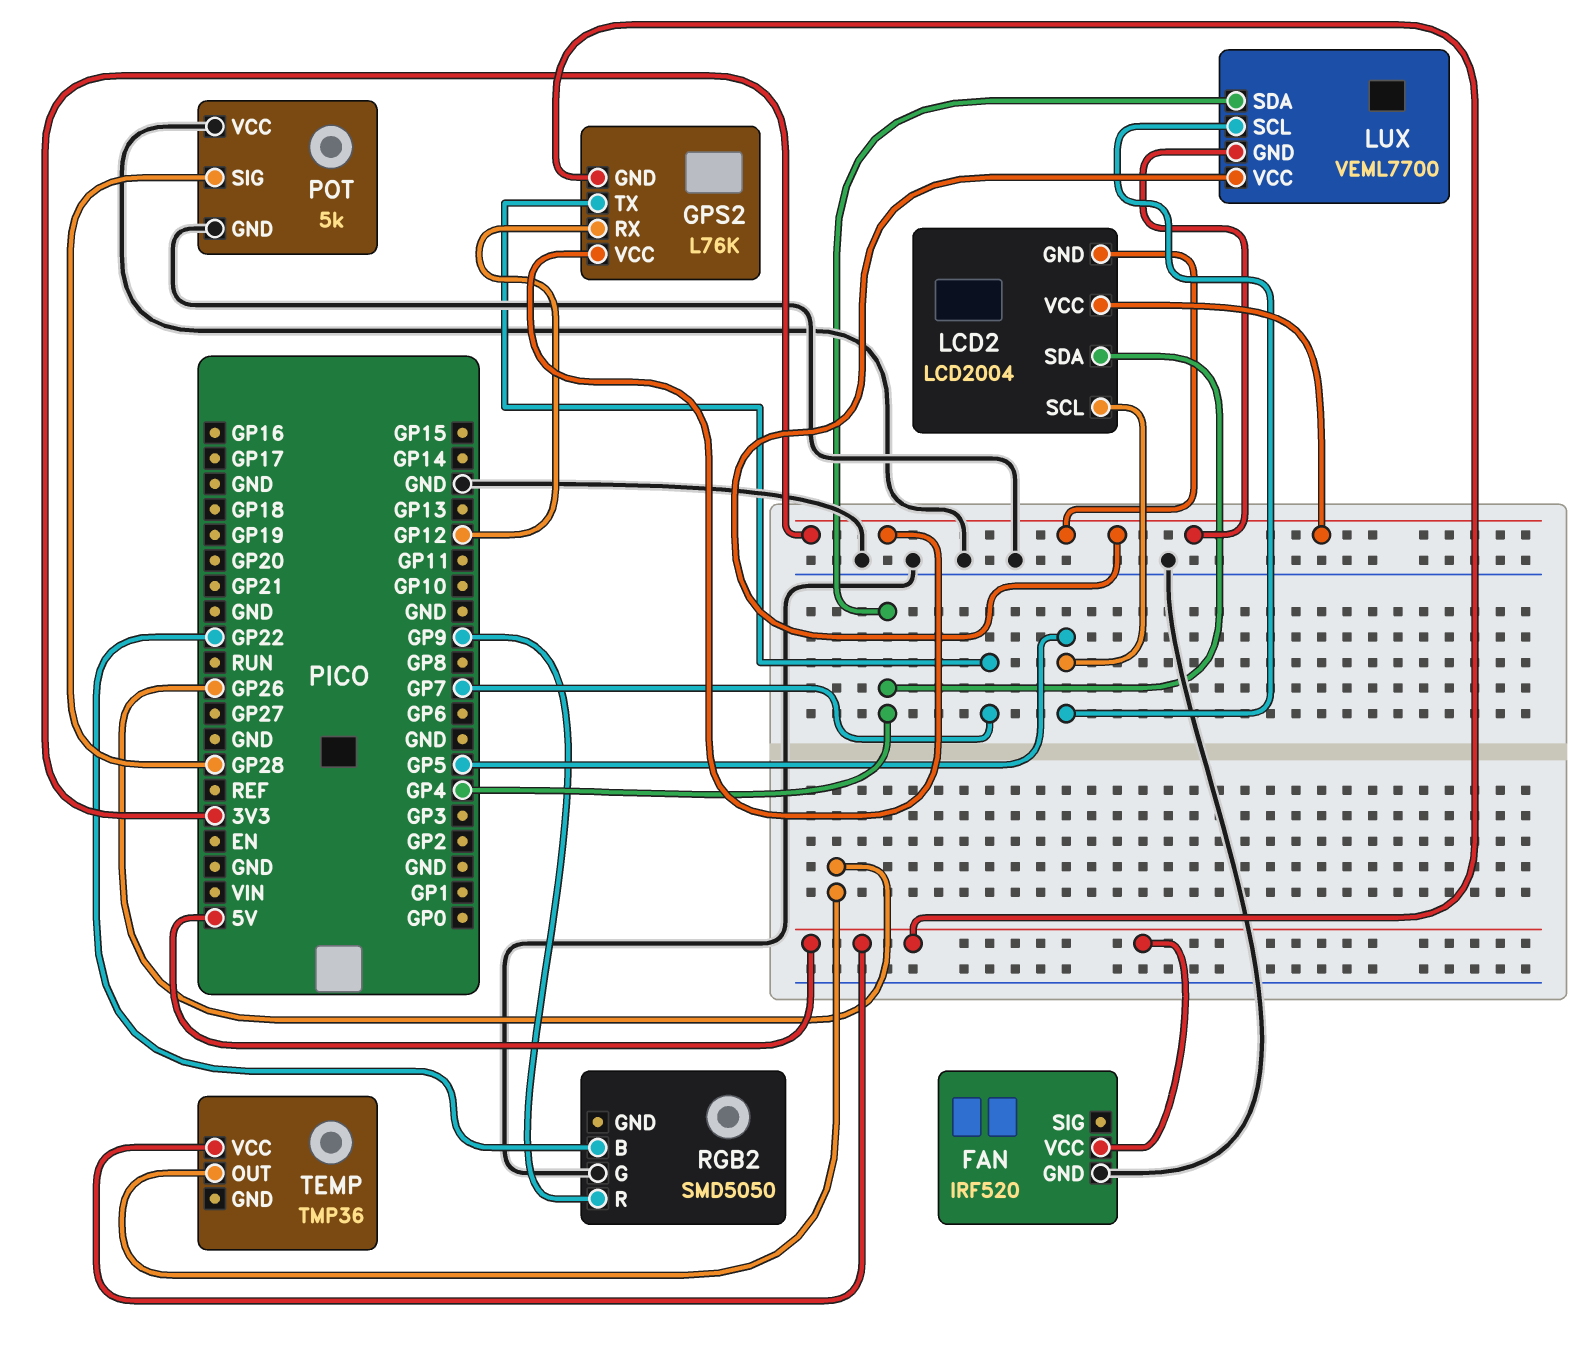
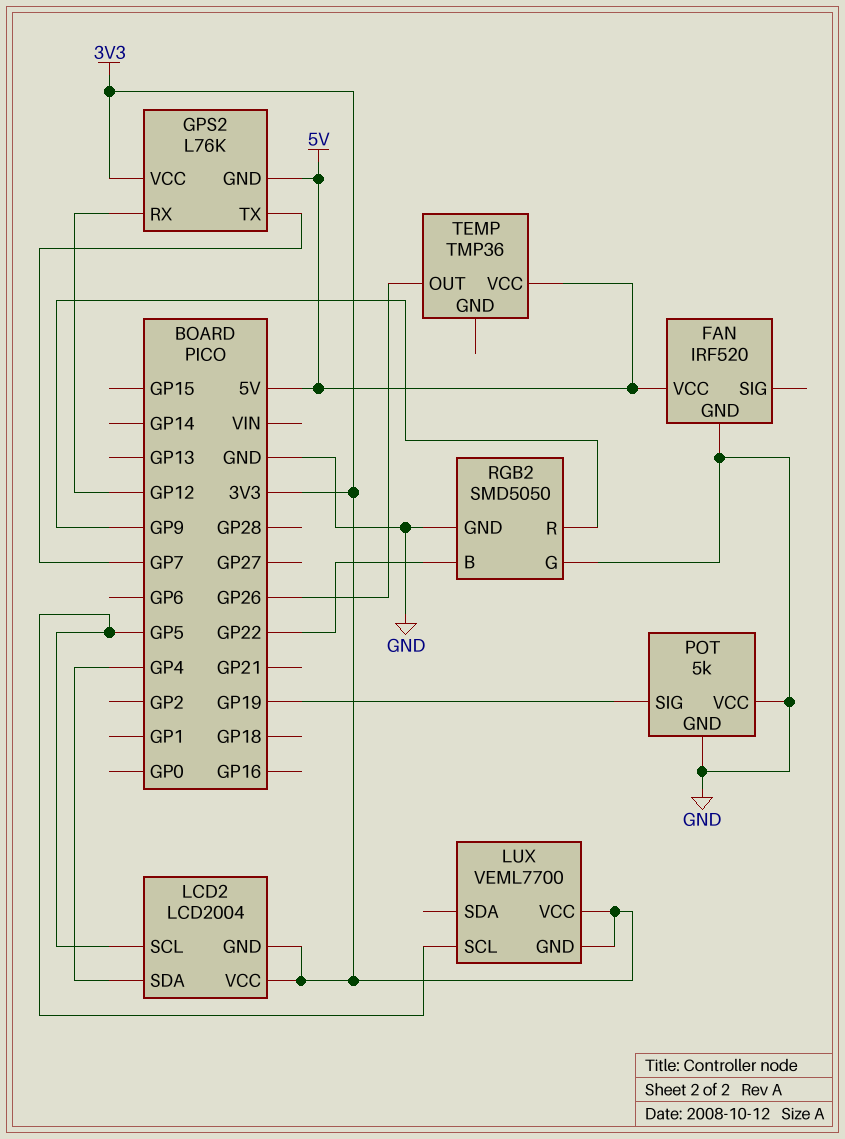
LUX pin SDA: GP4 -> none
POT pin SIG: GP28 -> GP19
RGB2 pin GND: none -> GND

